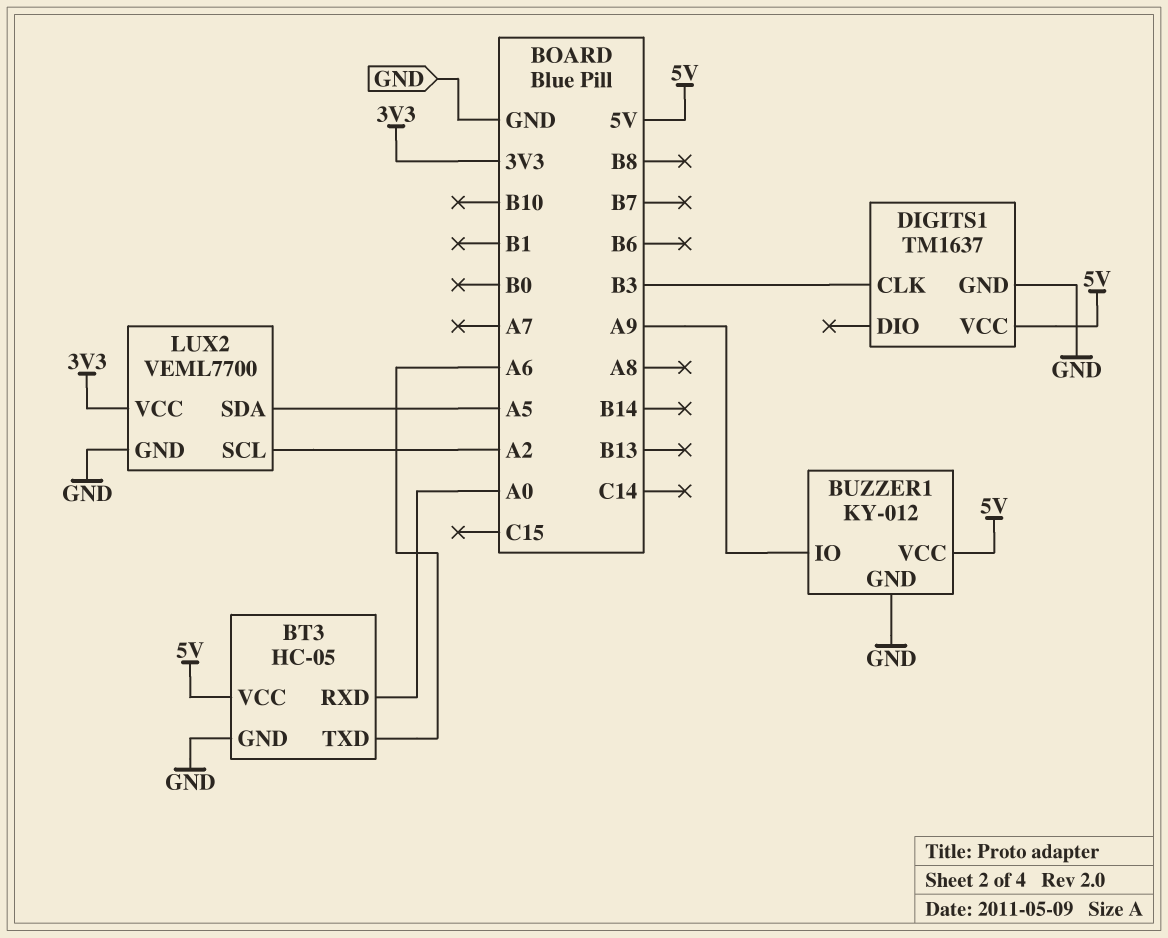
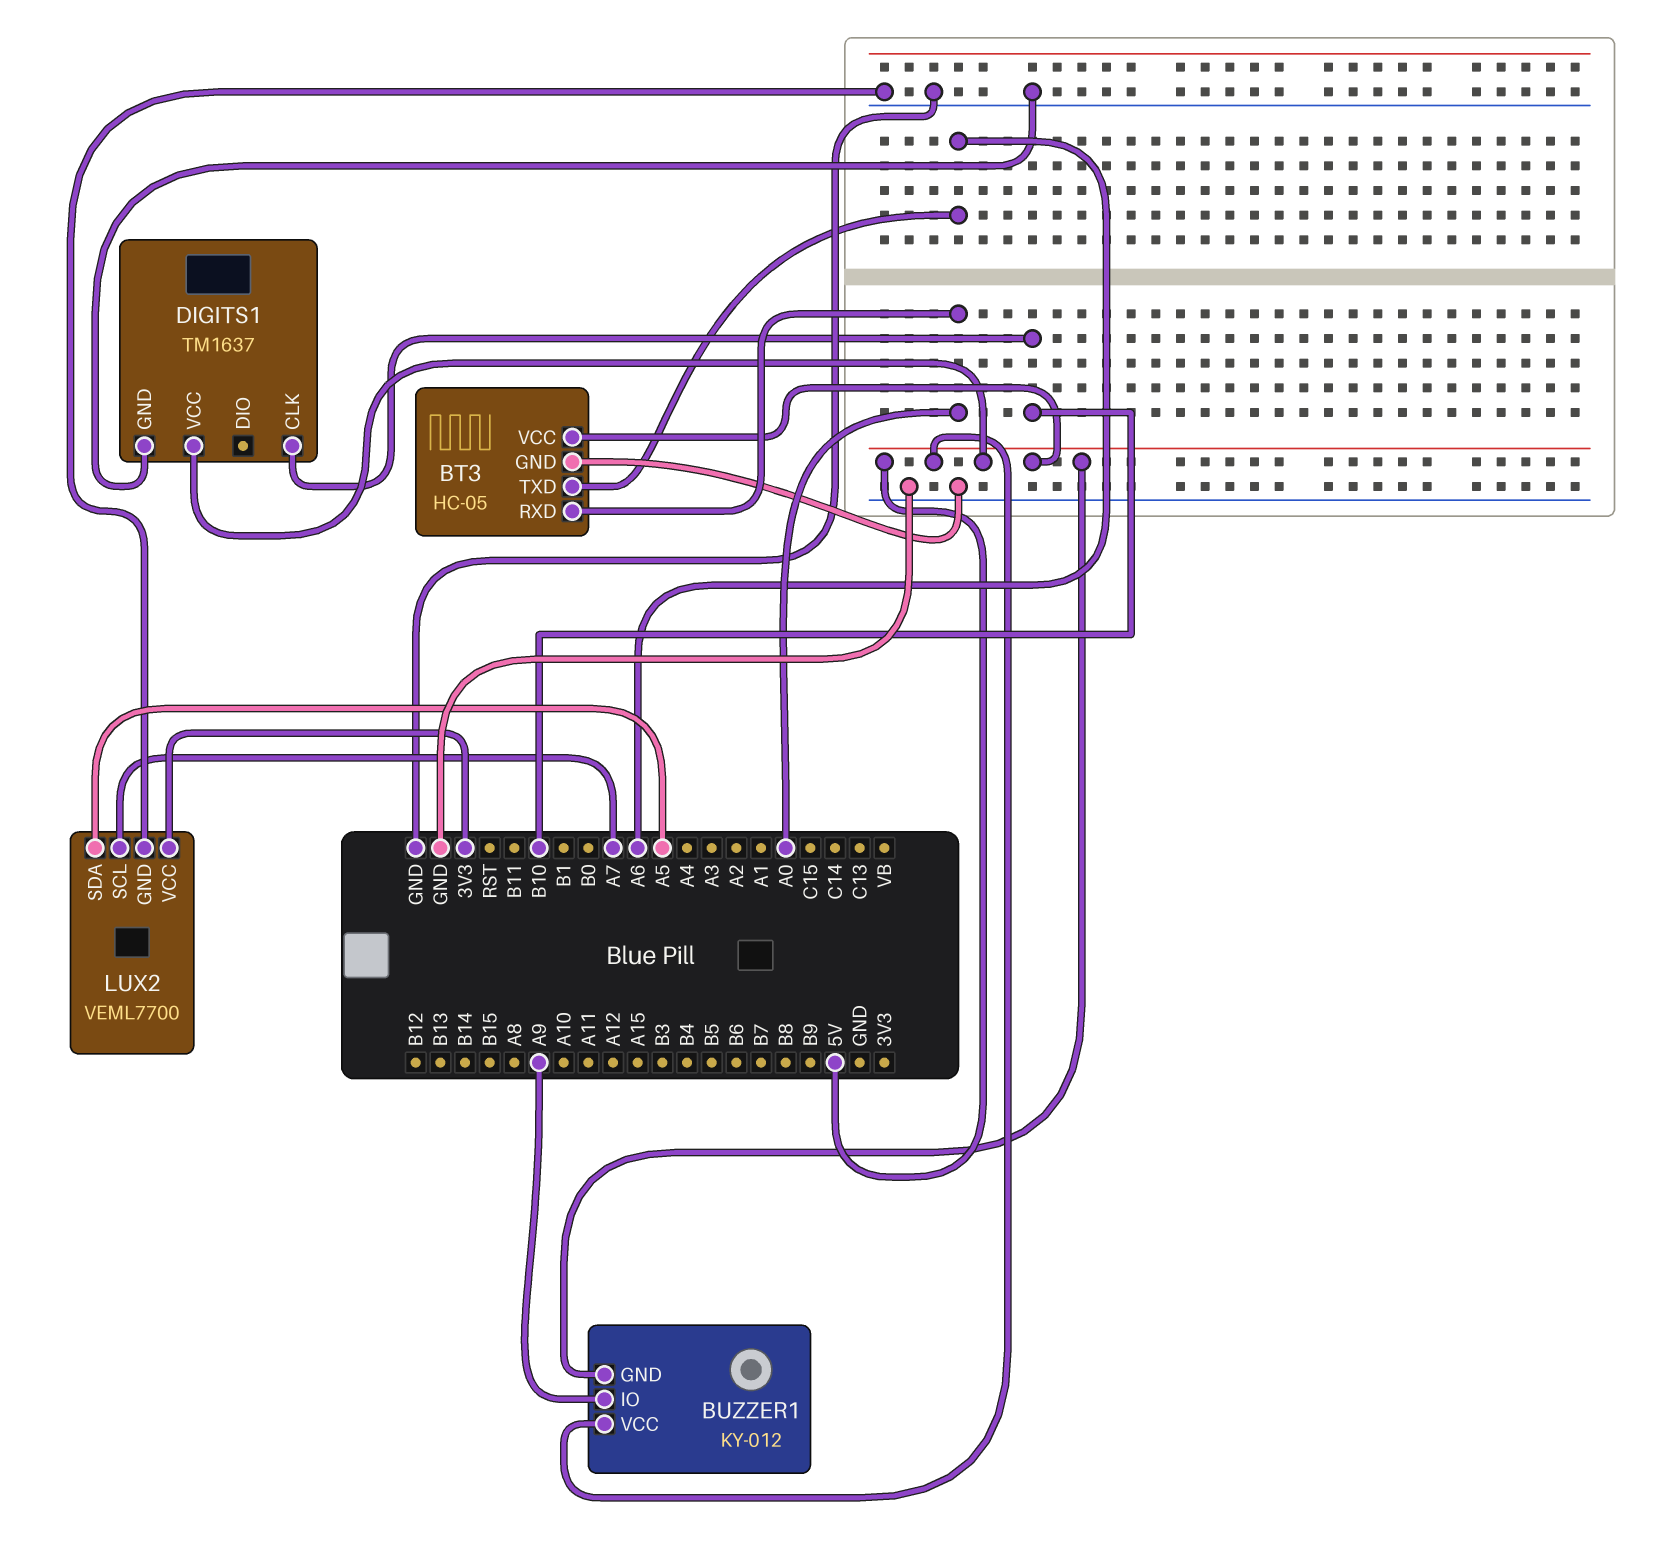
BUZZER1 pin GND: GND -> 5V
DIGITS1 pin CLK: B3 -> B10
LUX2 pin SCL: A2 -> A7

